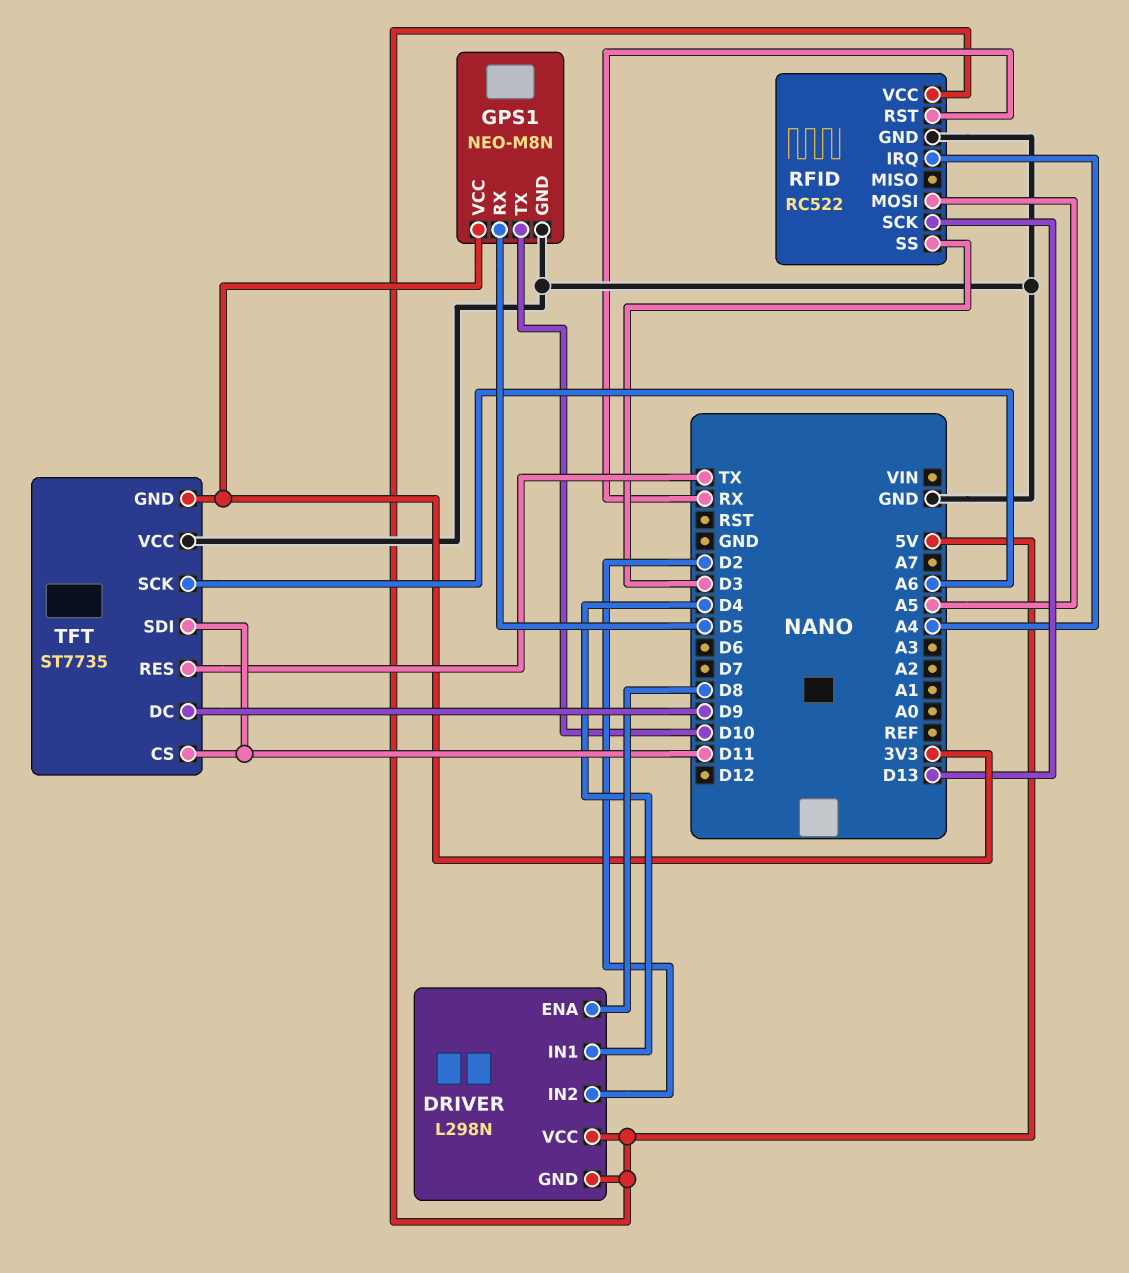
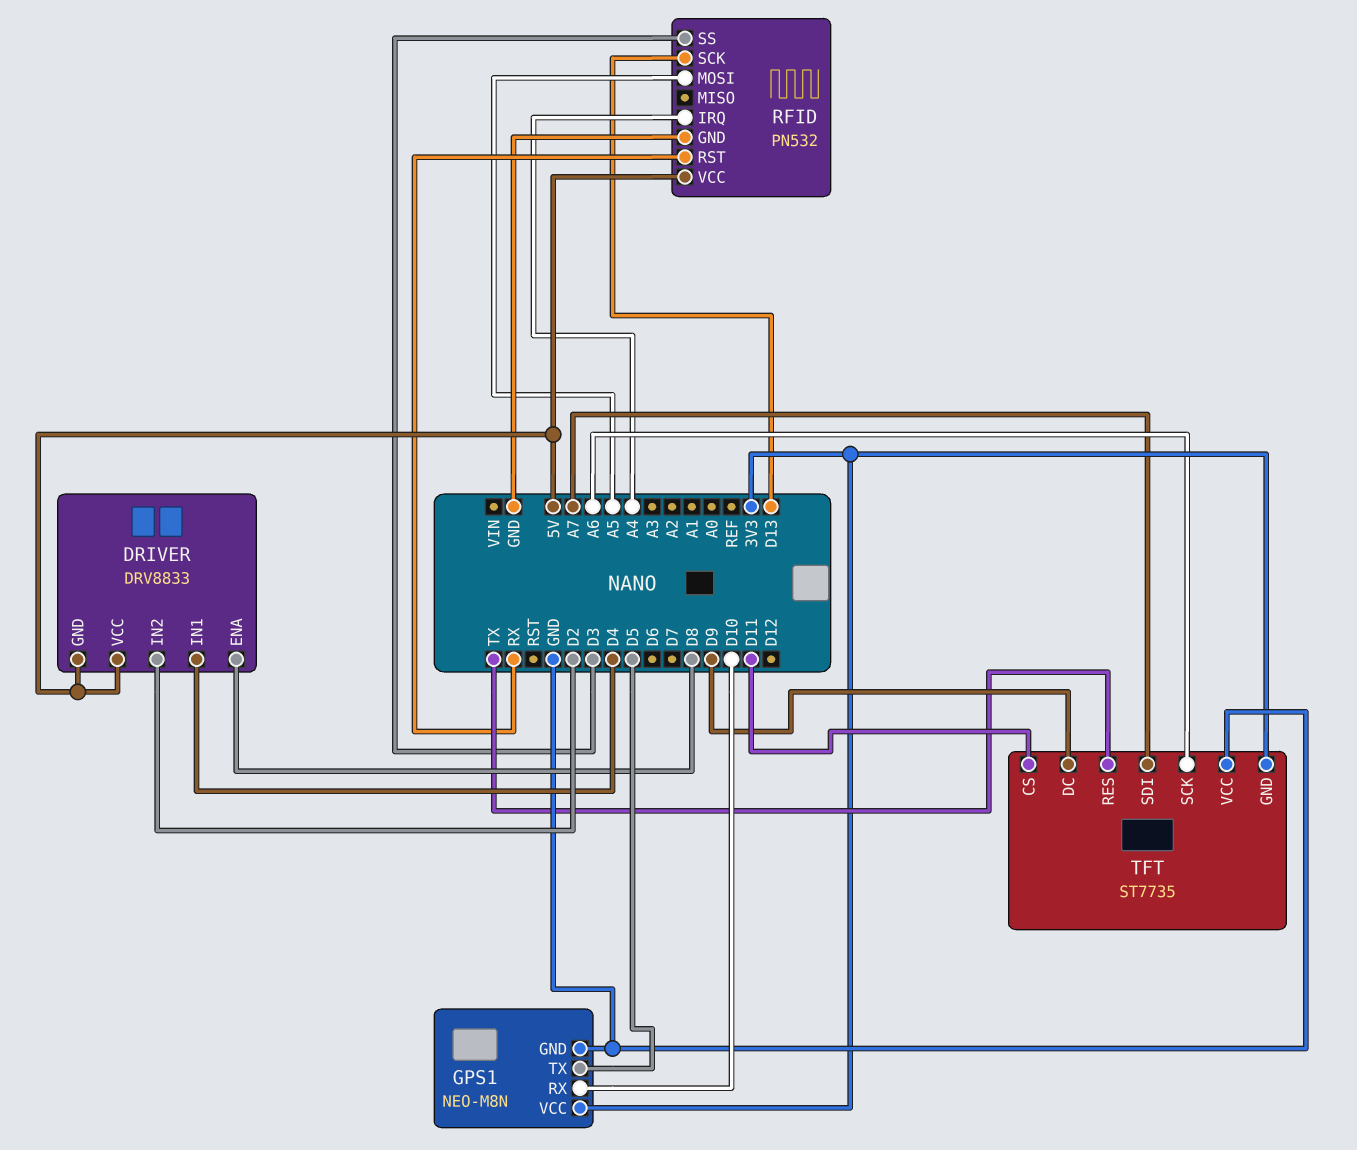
DRIVER: L298N -> DRV8833
GPS1 pin RX: D5 -> D10
GPS1 pin TX: D10 -> D5
RFID: RC522 -> PN532
TFT pin SDI: D11 -> A7

